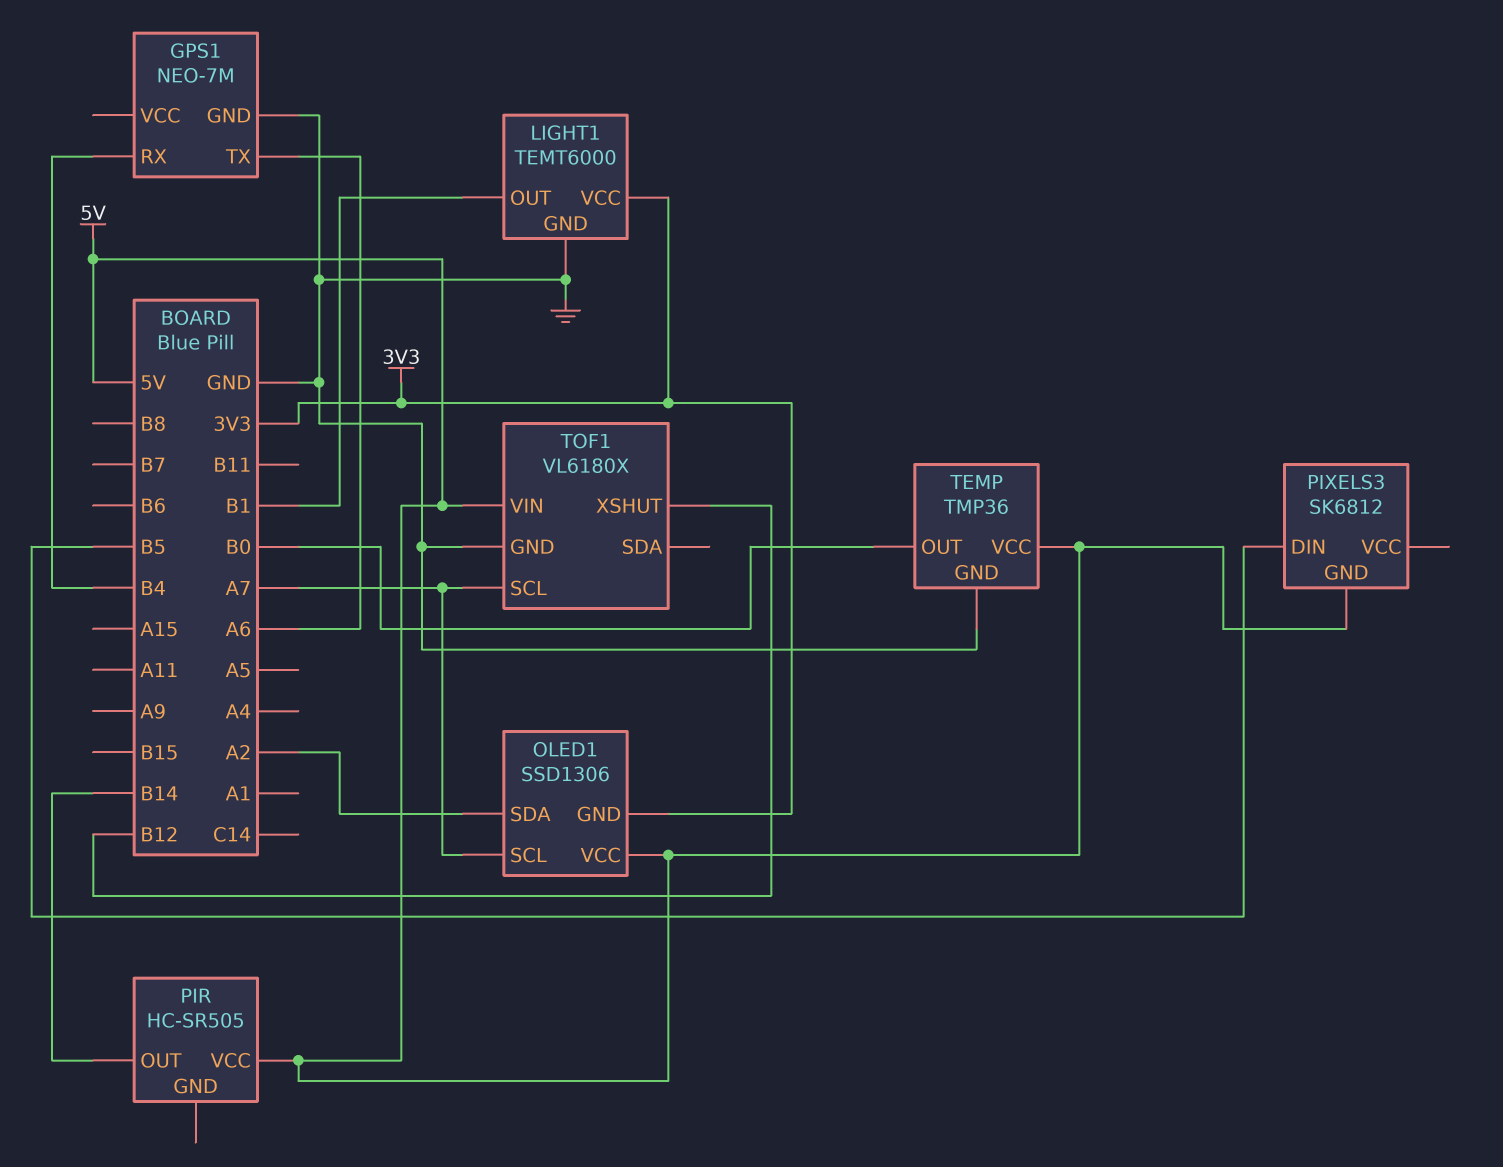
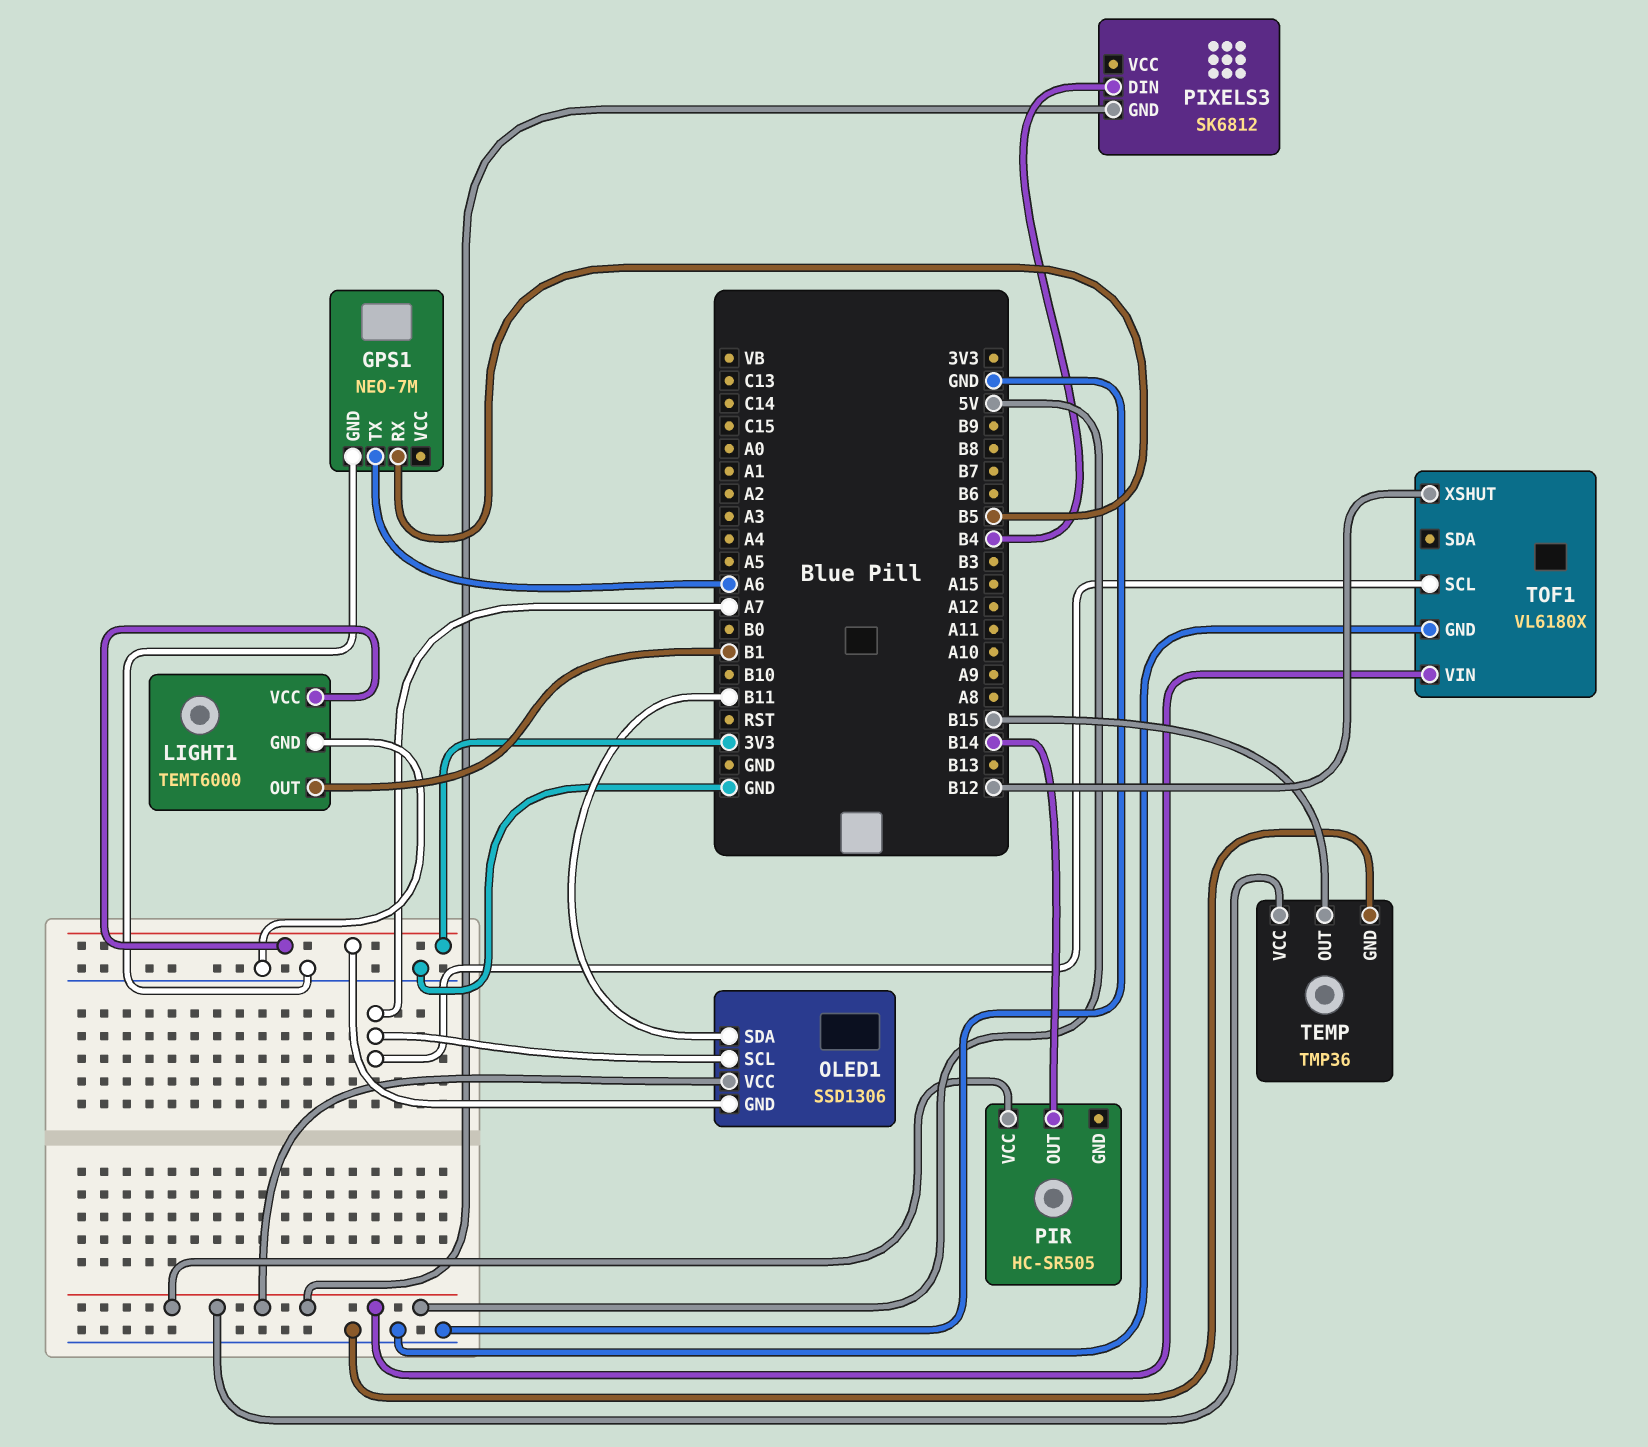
GPS1 pin RX: B4 -> B5
OLED1 pin SDA: A2 -> B11
PIXELS3 pin DIN: B5 -> B4
TEMP pin OUT: B0 -> B15

